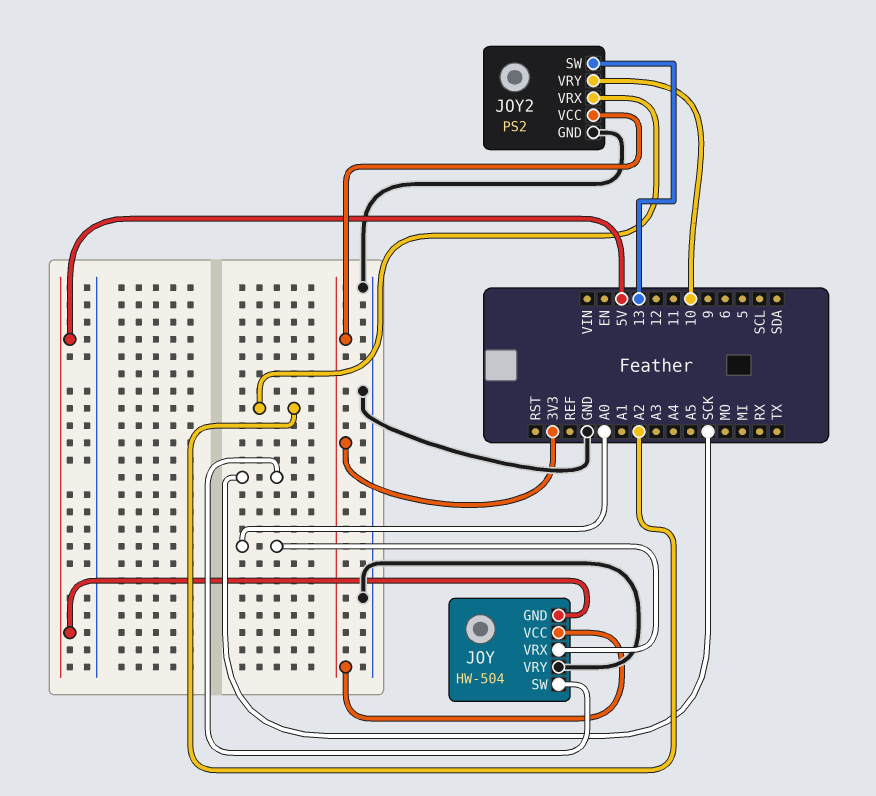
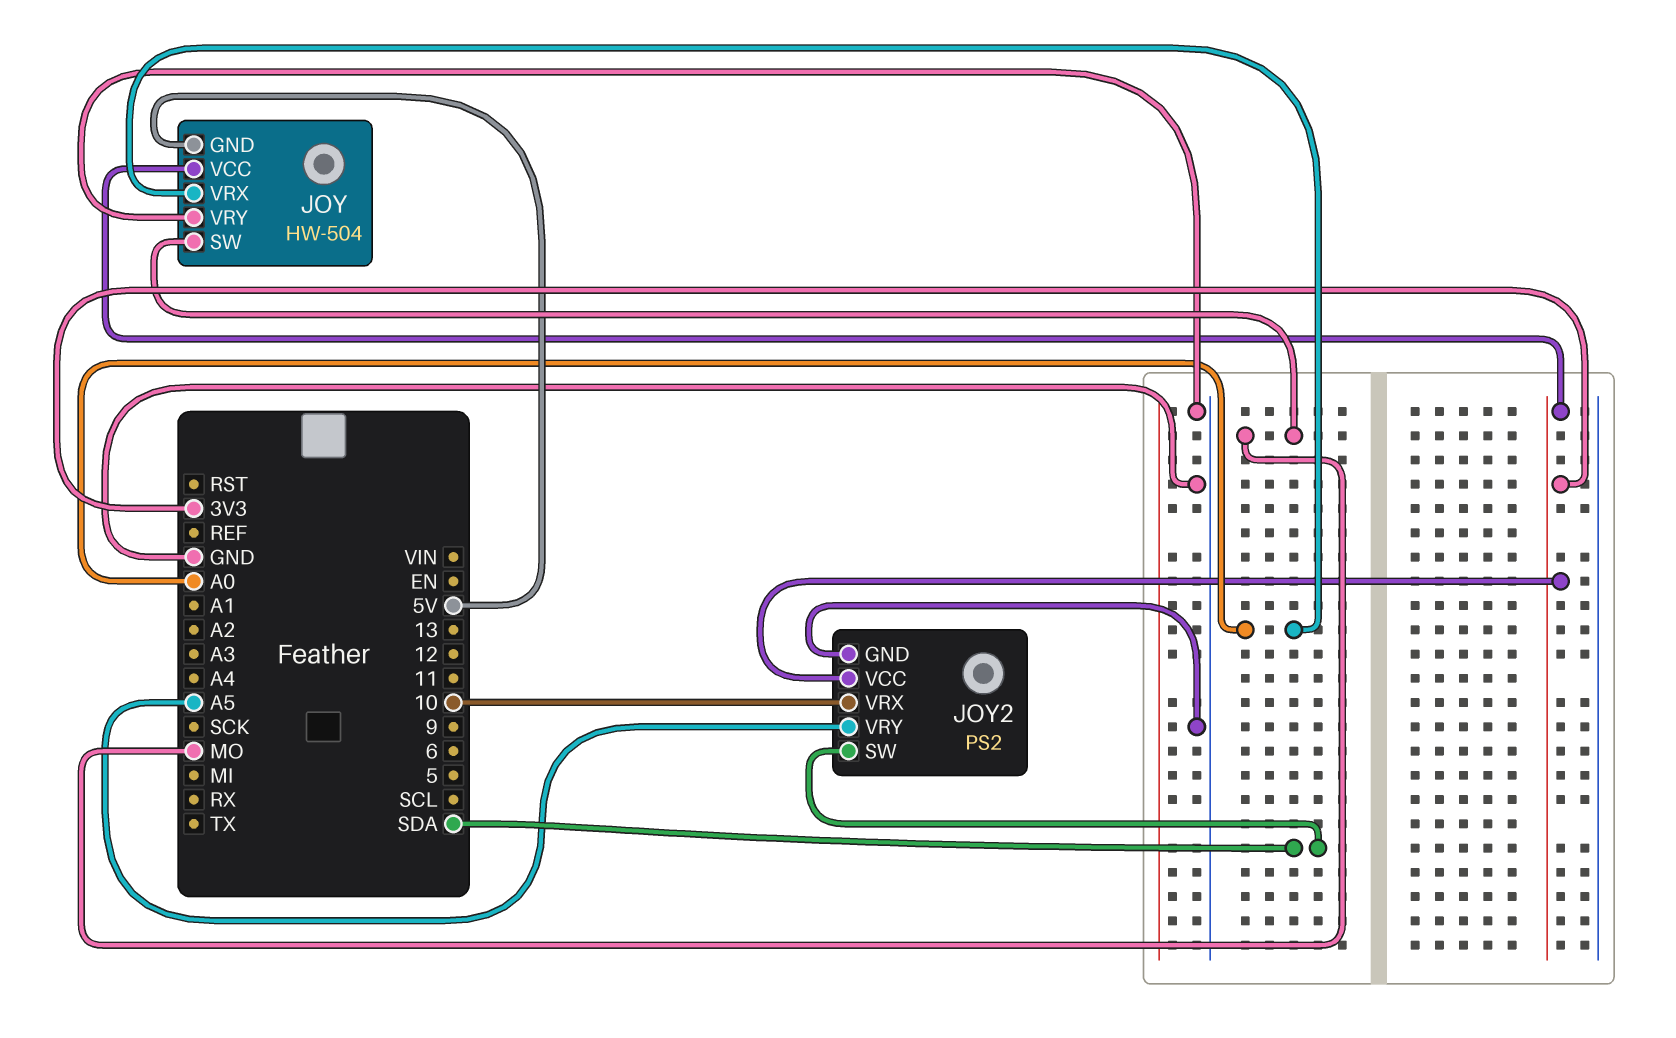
JOY pin SW: SCK -> MO
JOY2 pin SW: 13 -> SDA
JOY2 pin VRX: A2 -> 10
JOY2 pin VRY: 10 -> A5

